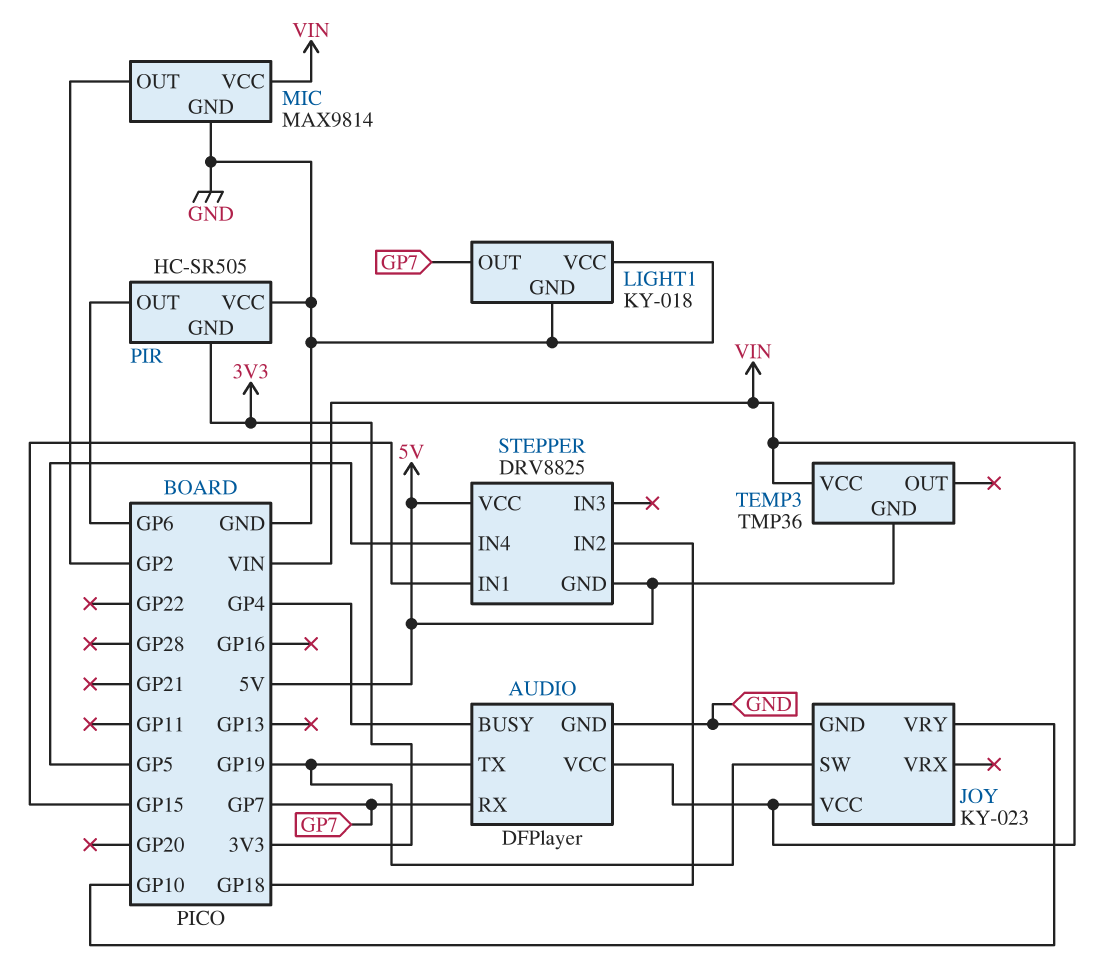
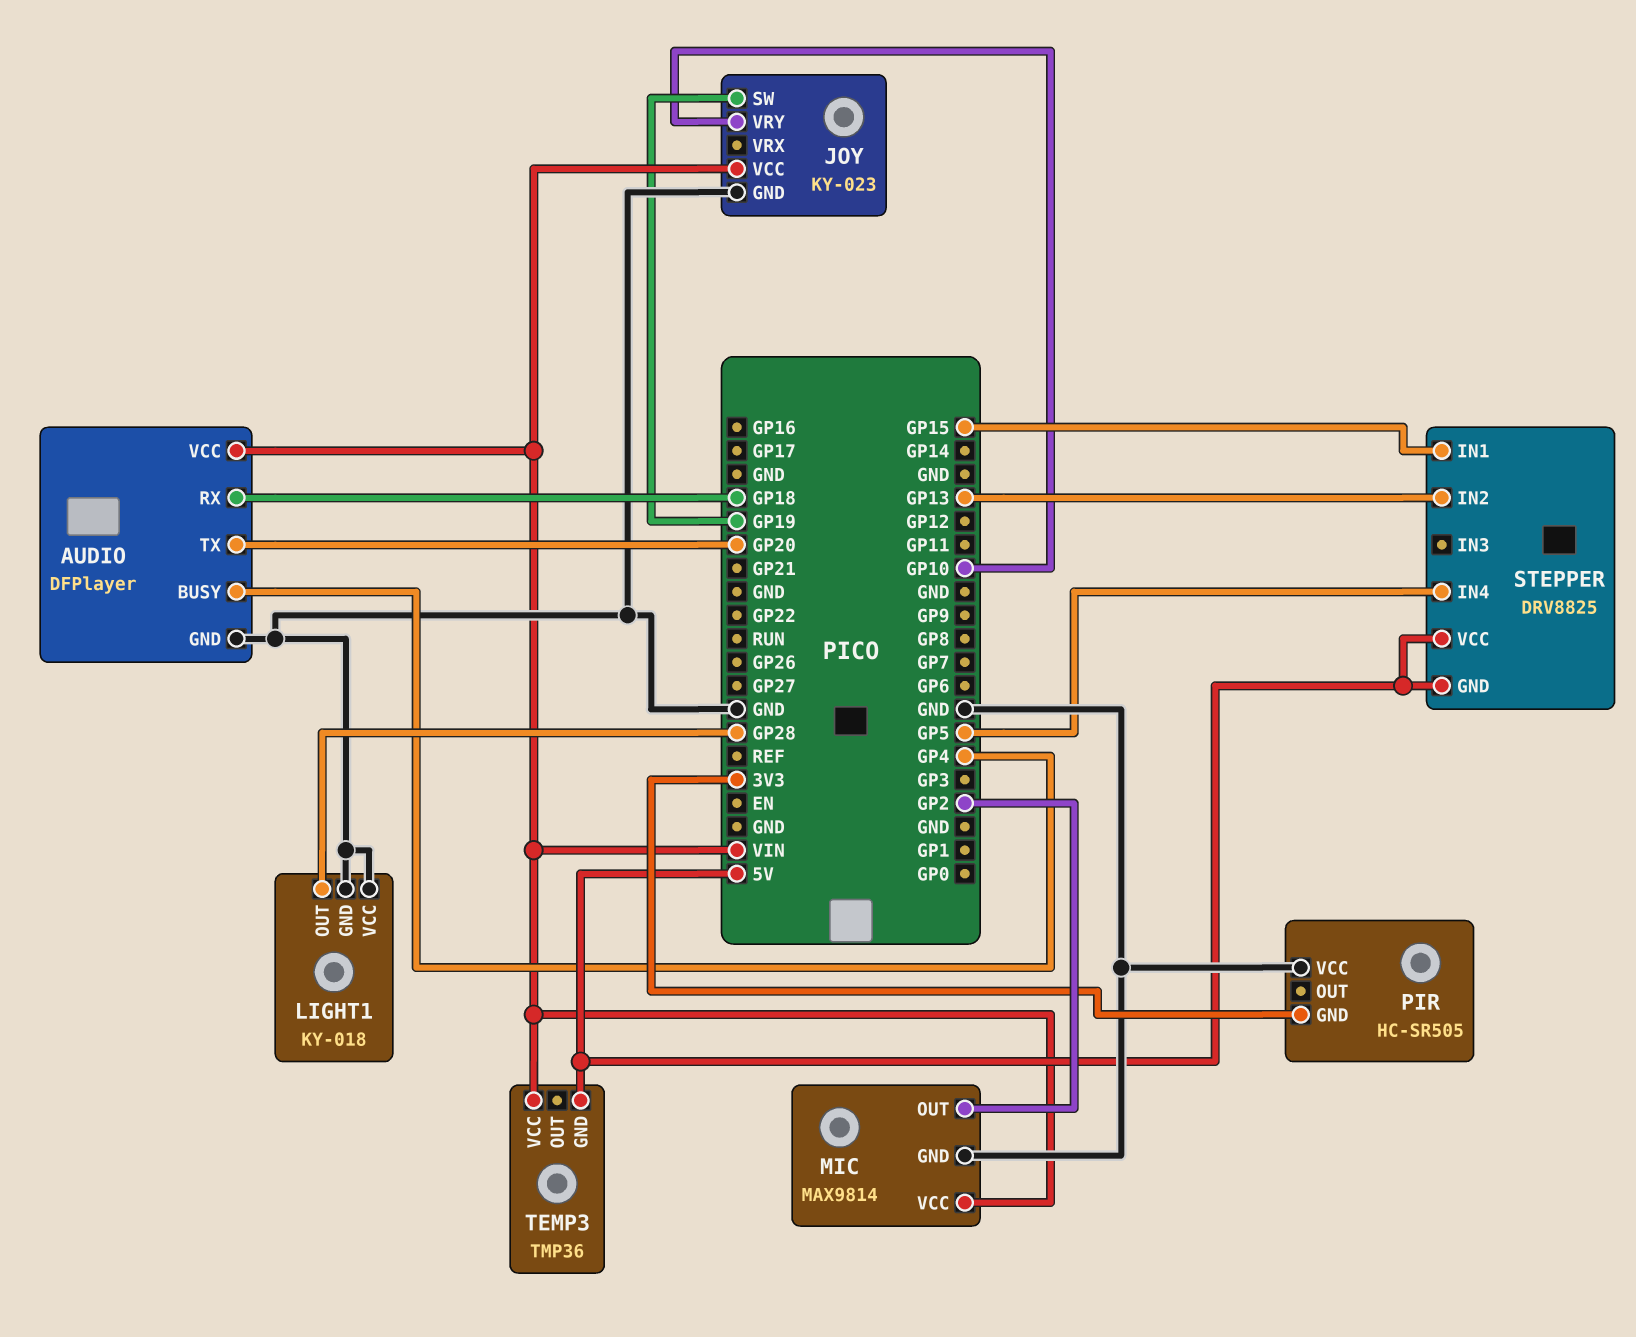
AUDIO pin RX: GP7 -> GP18
AUDIO pin TX: GP19 -> GP20
LIGHT1 pin OUT: GP7 -> GP28
PIR pin OUT: GP6 -> none
STEPPER pin IN2: GP18 -> GP13

